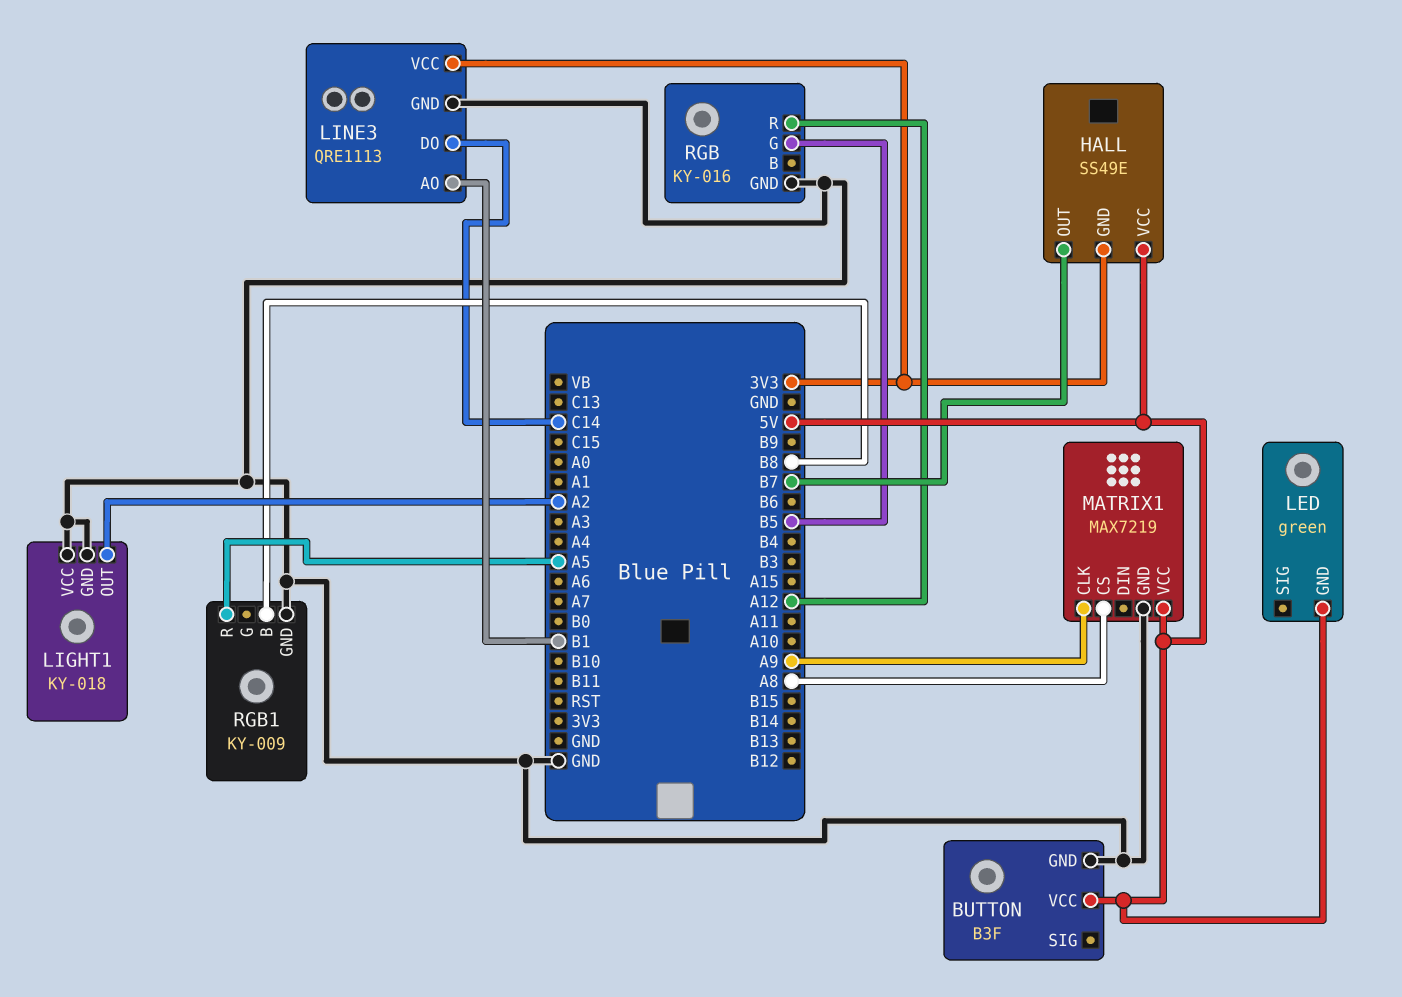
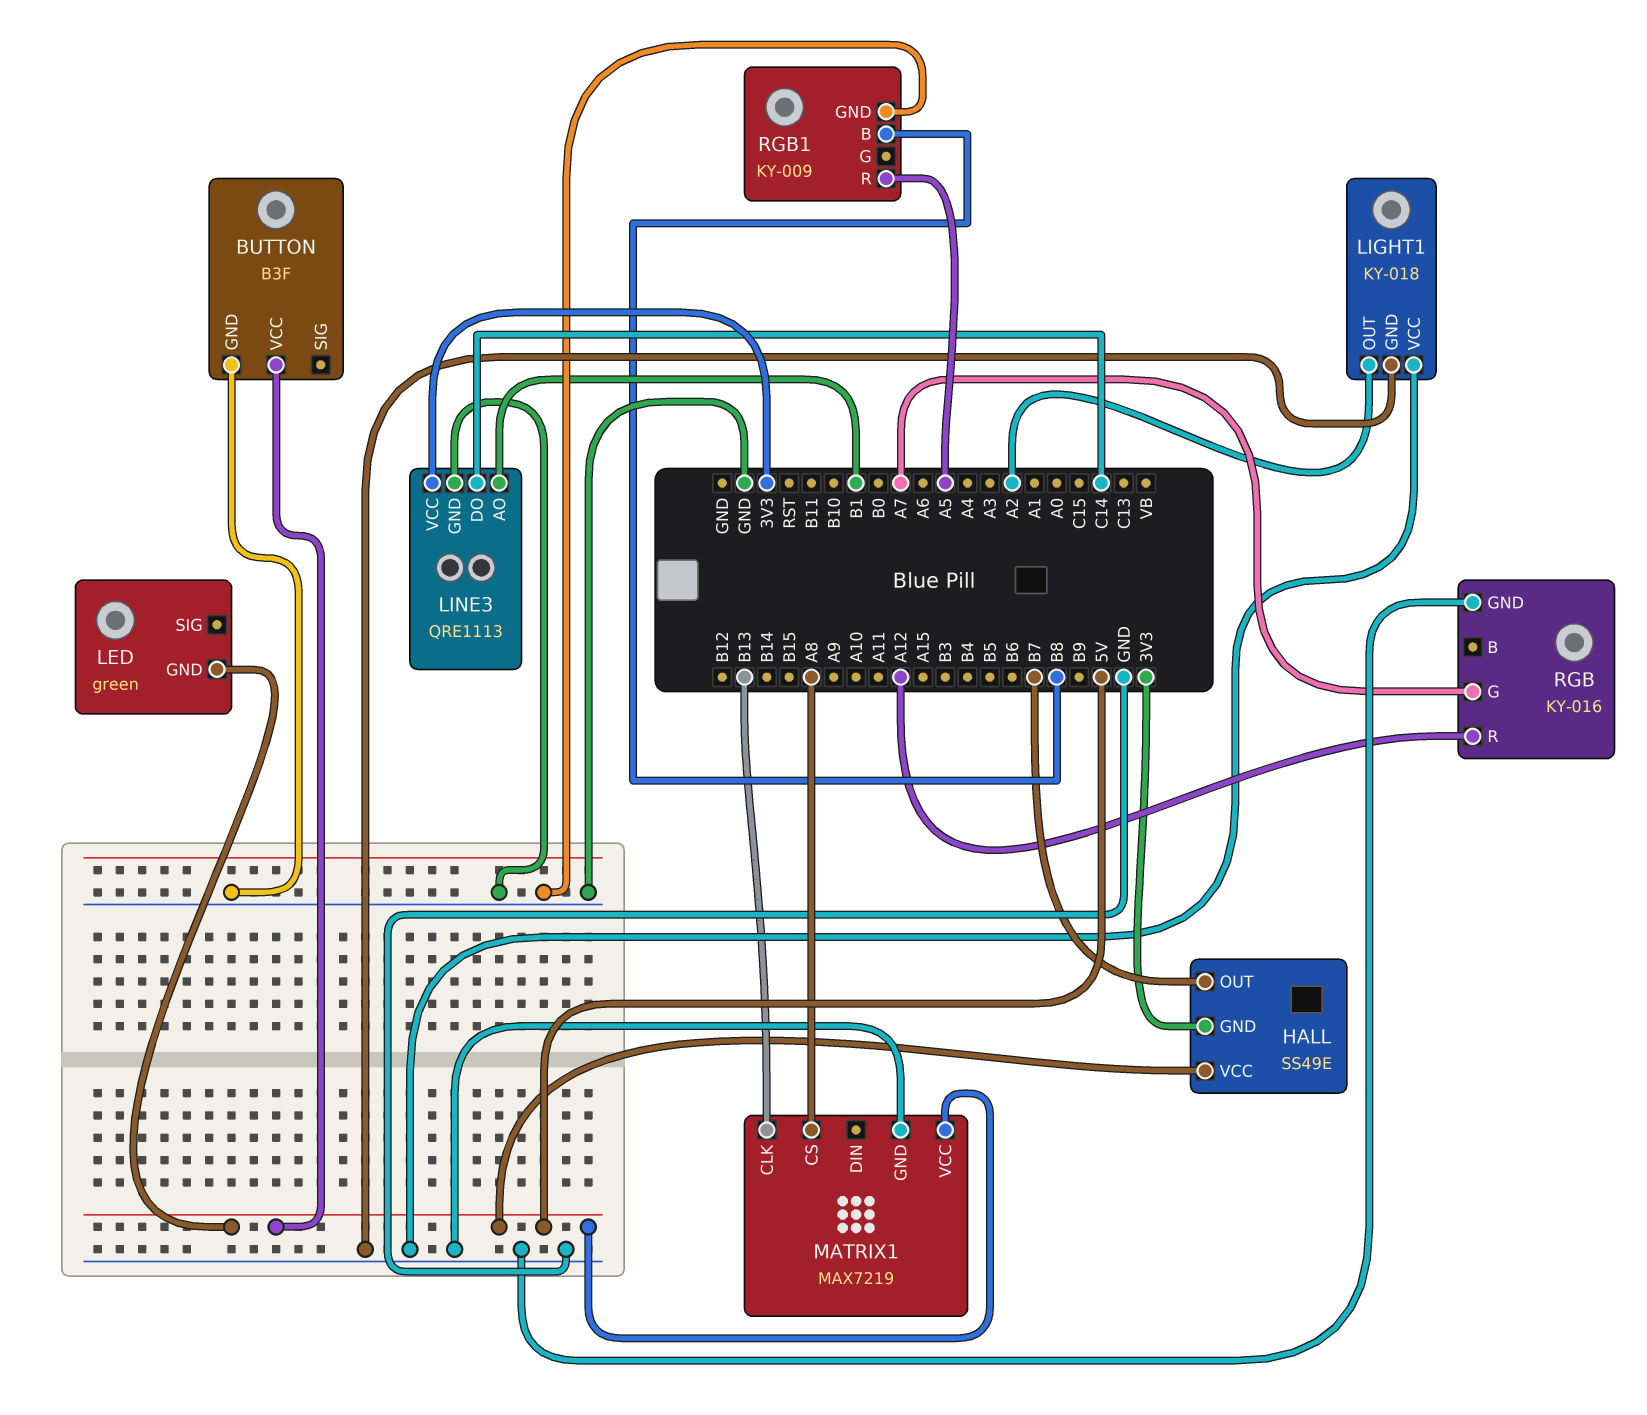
MATRIX1 pin CLK: A9 -> B13
RGB pin G: B5 -> A7

